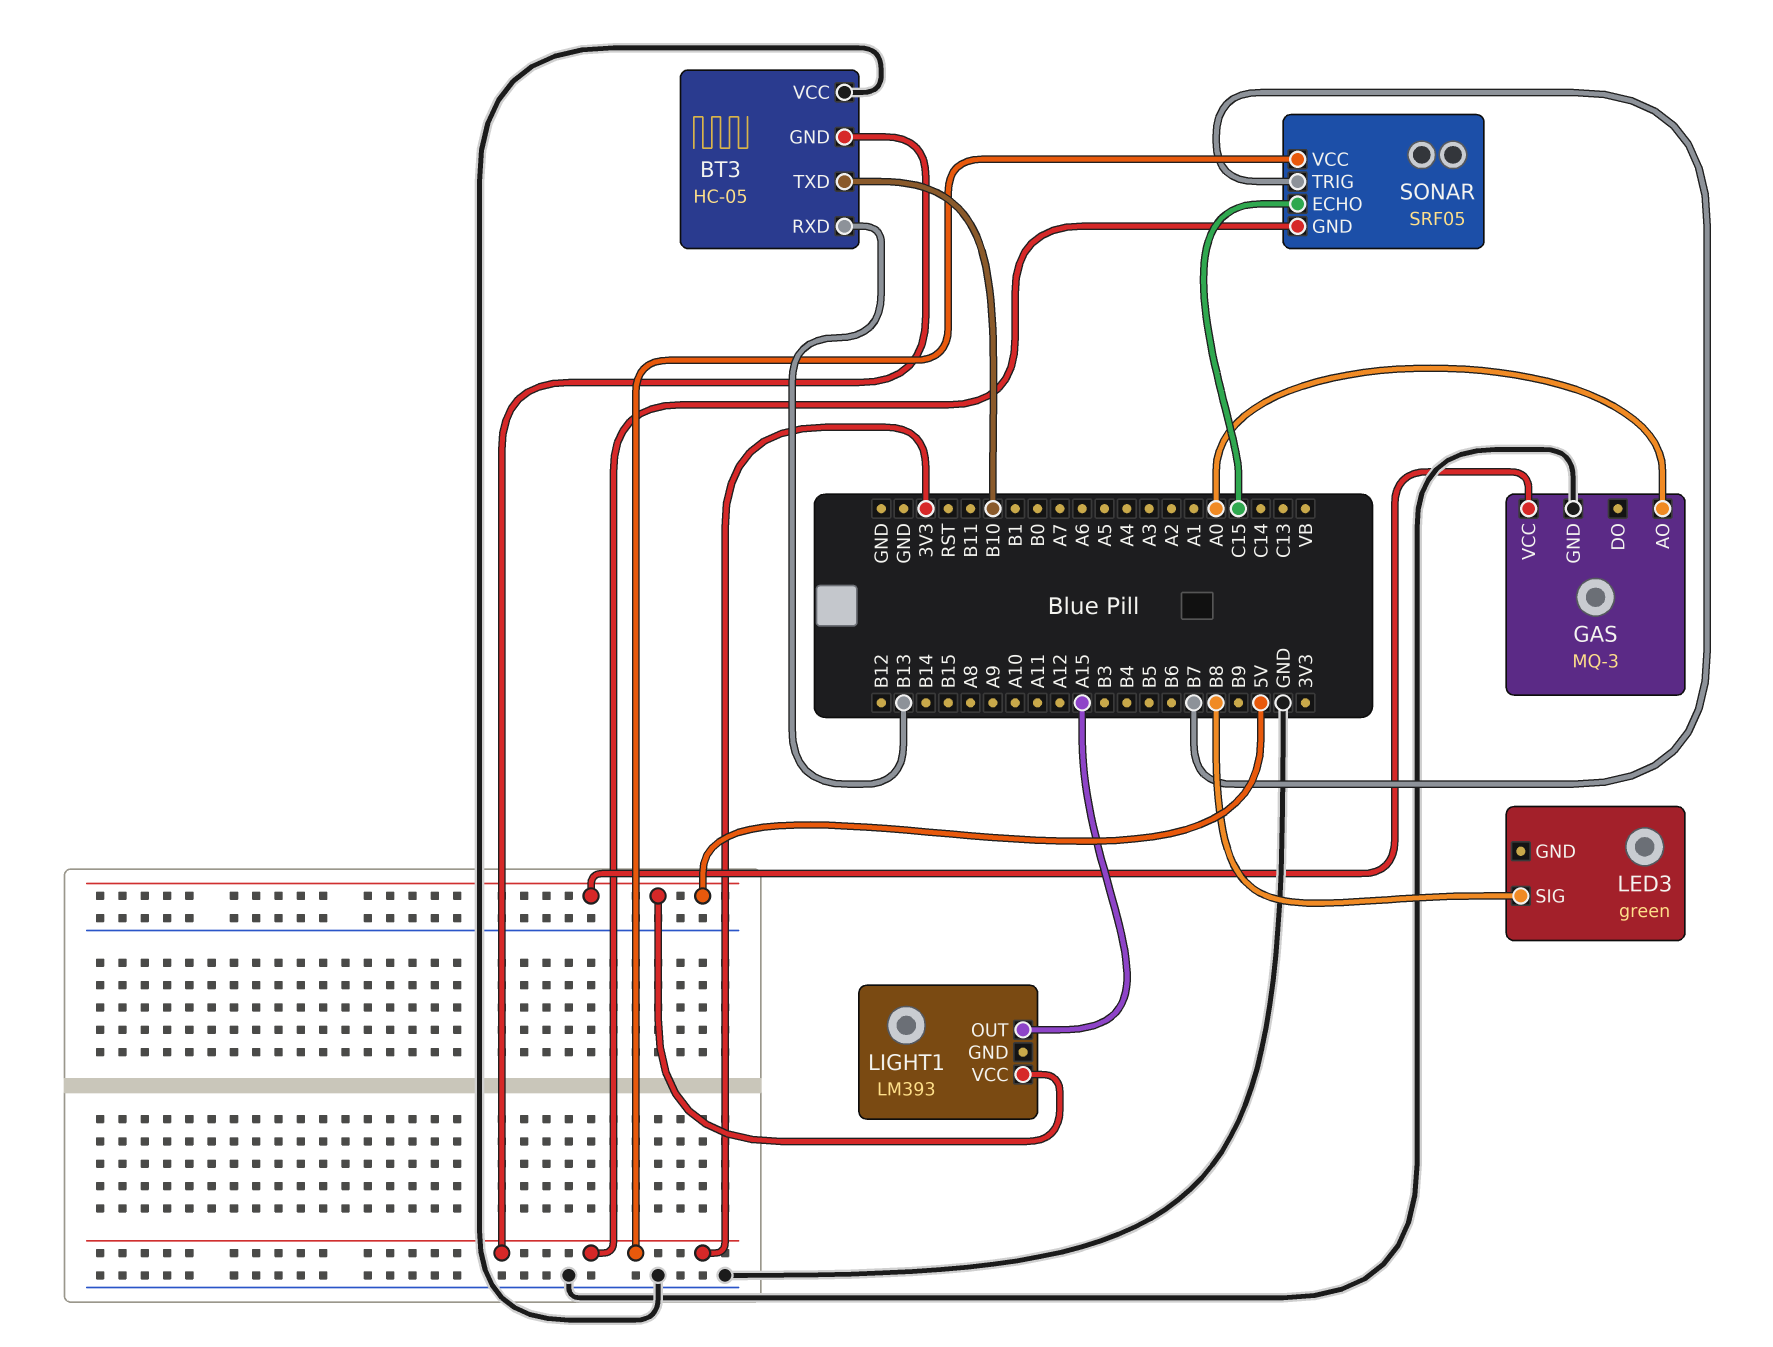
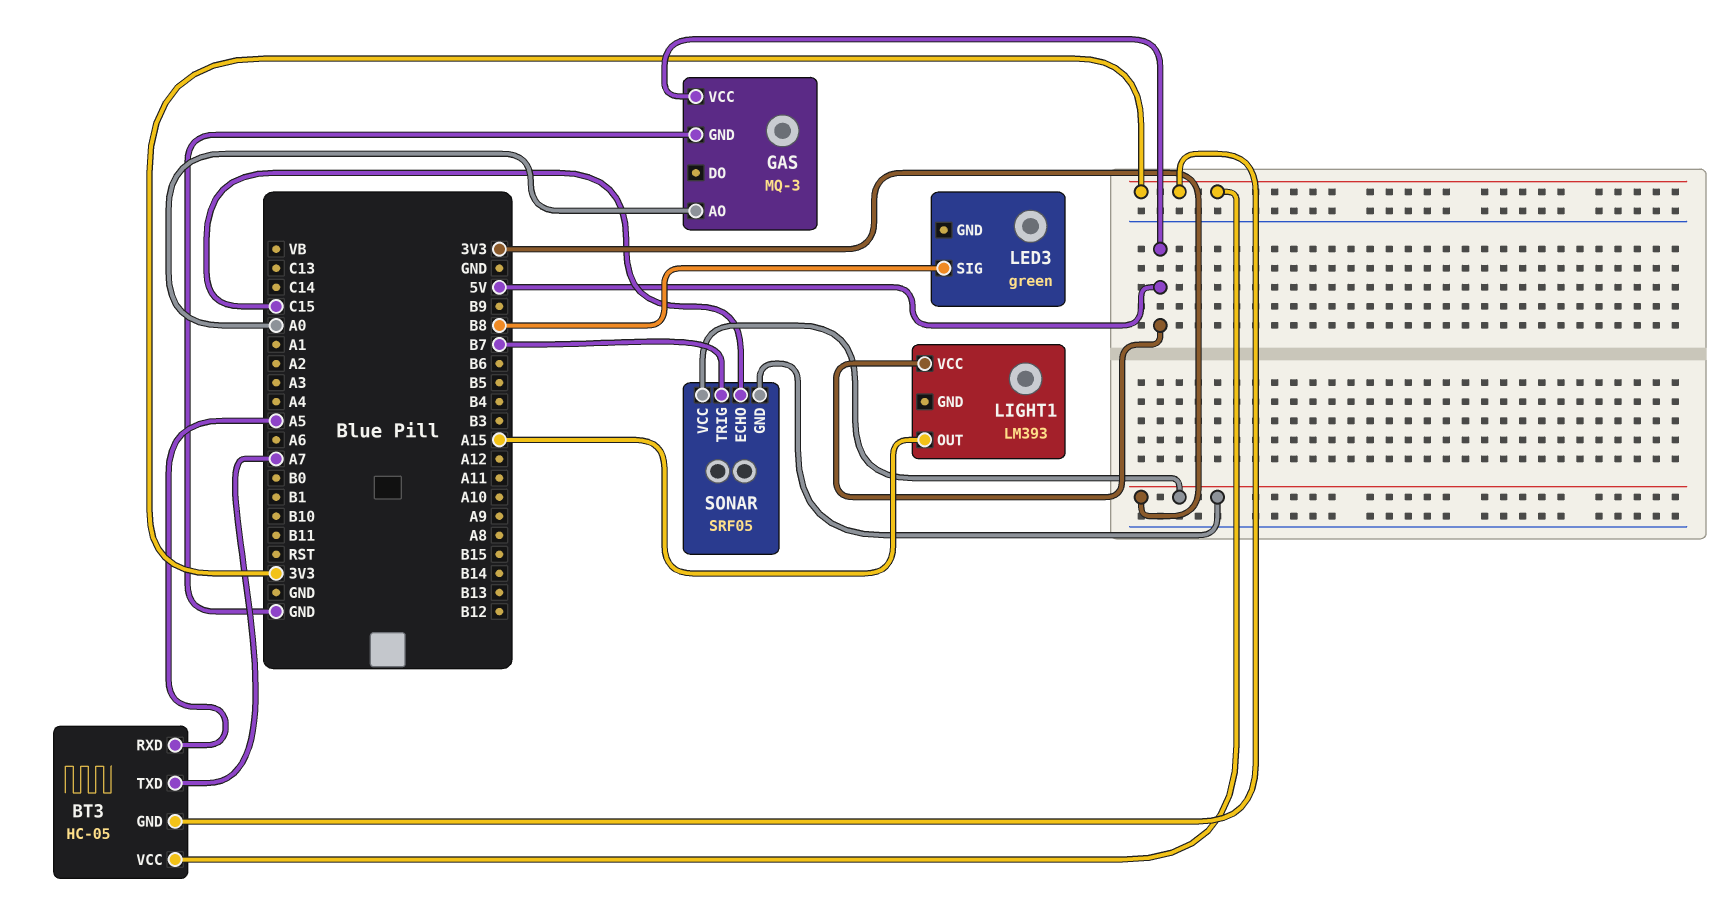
BT3 pin RXD: B13 -> A5
BT3 pin TXD: B10 -> A7
BT3 pin VCC: GND -> 3V3

